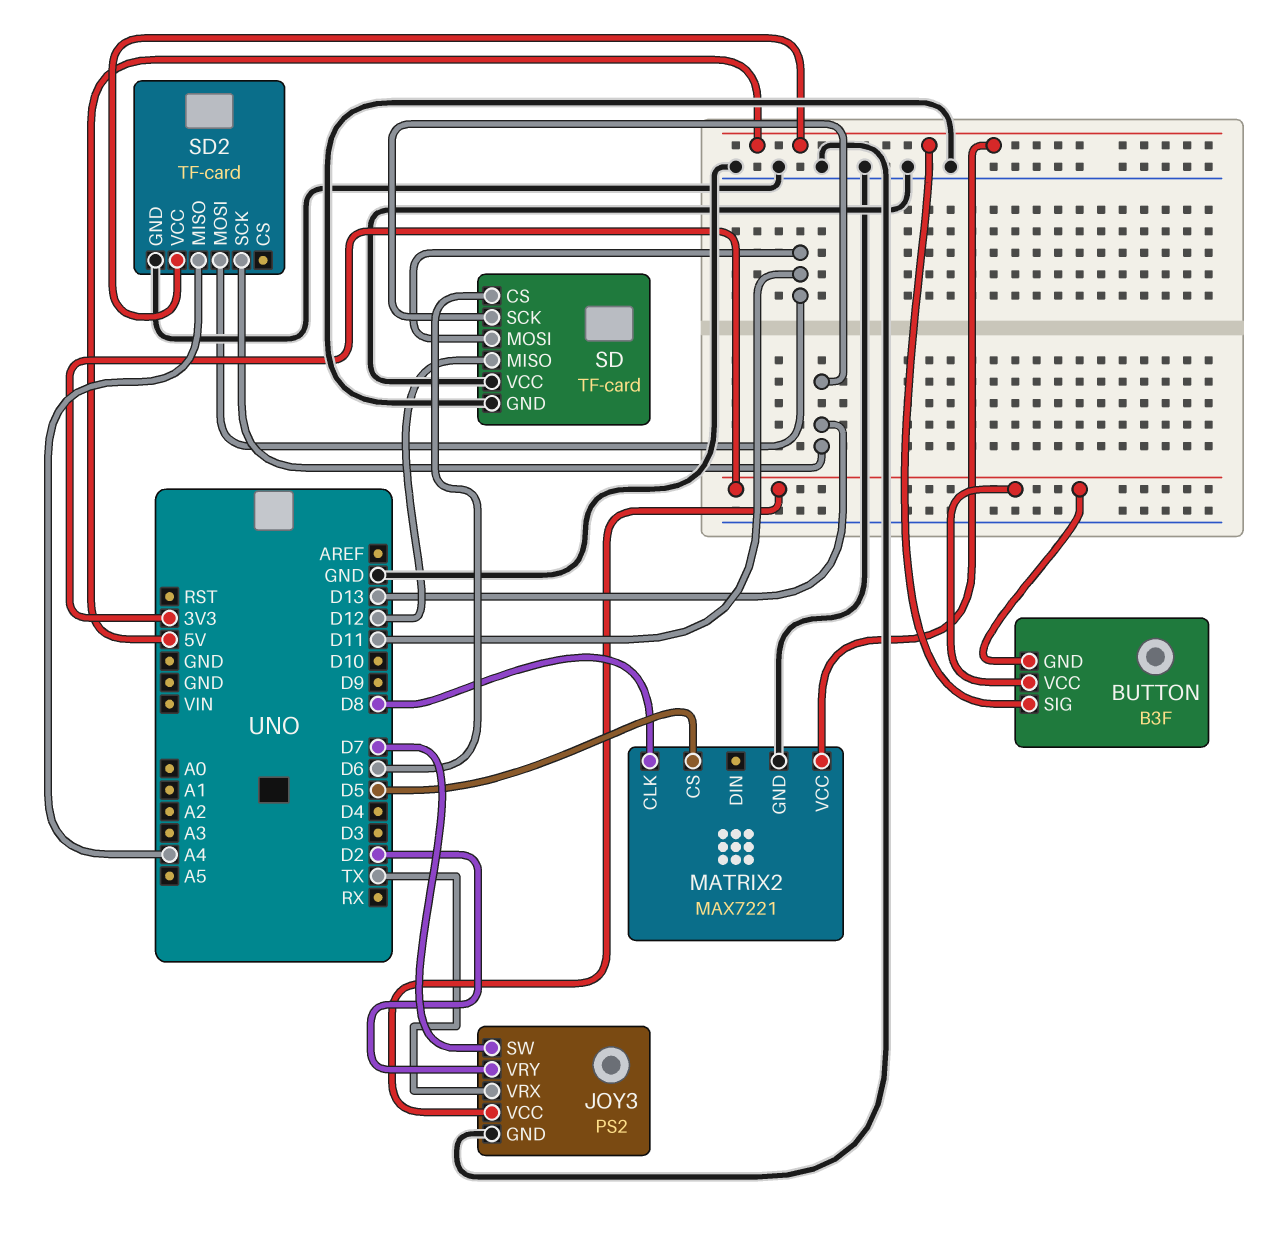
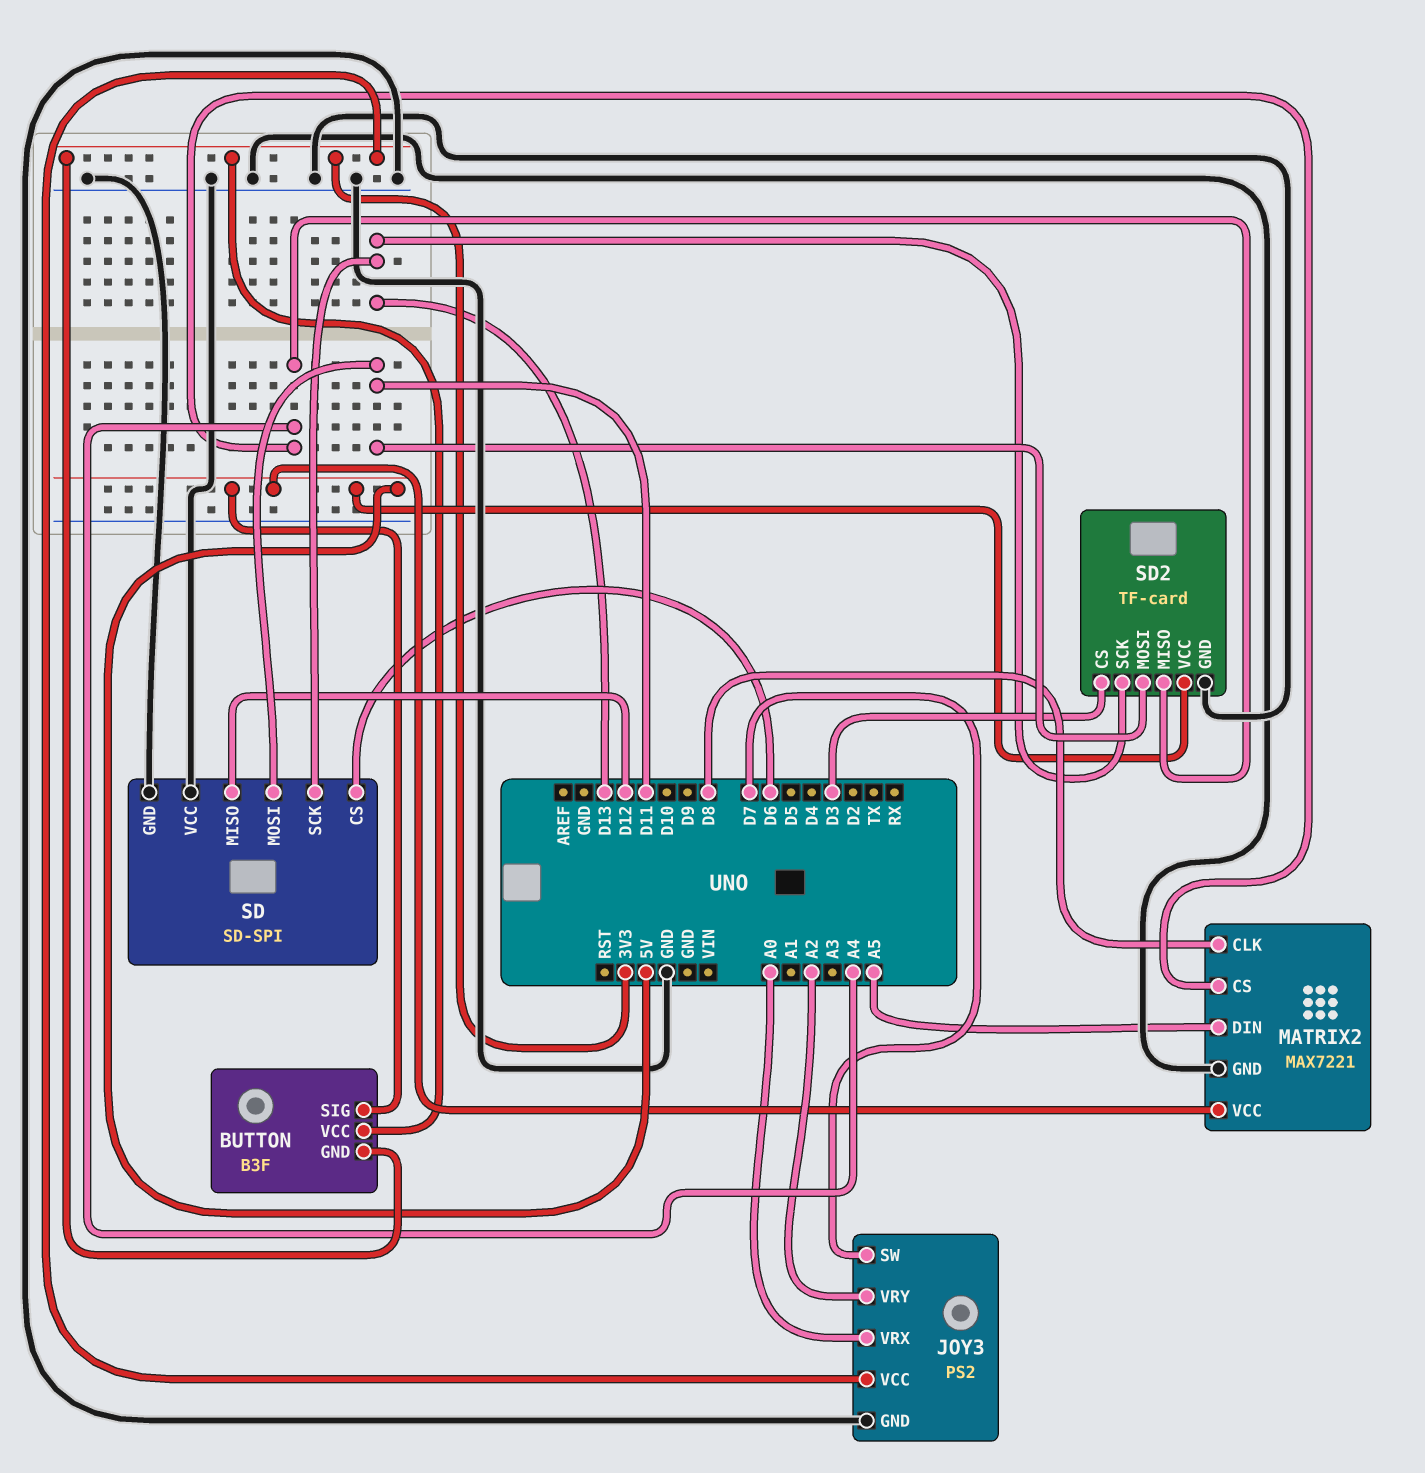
JOY3 pin VRX: TX -> A0
JOY3 pin VRY: D2 -> A2
MATRIX2 pin CS: D5 -> A4
MATRIX2 pin DIN: none -> A5
SD: TF-card -> SD-SPI
SD2 pin CS: none -> D3

